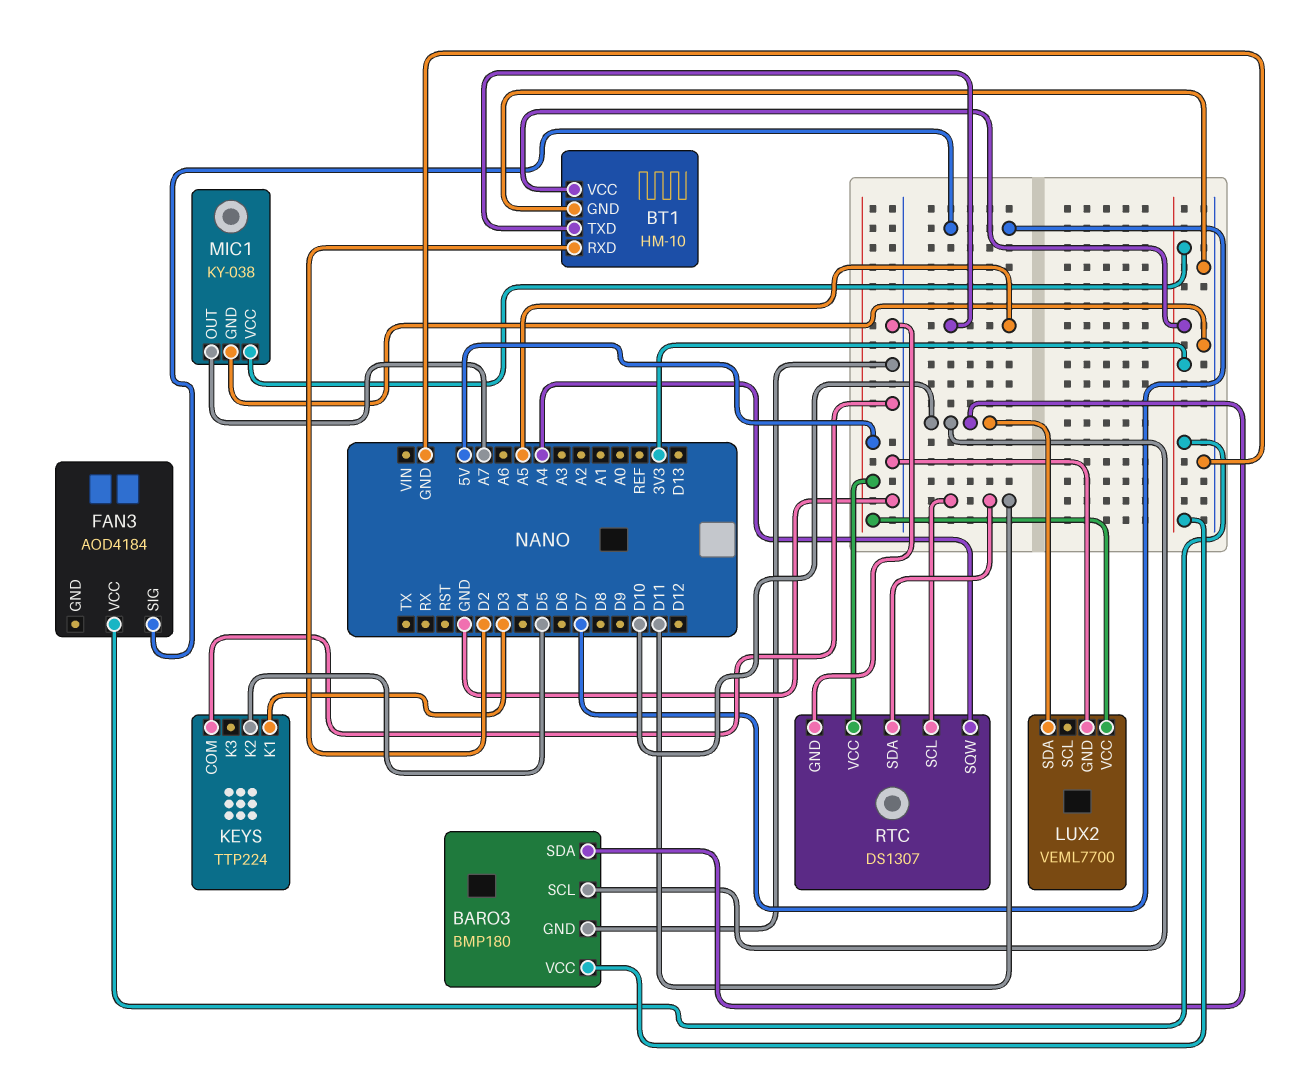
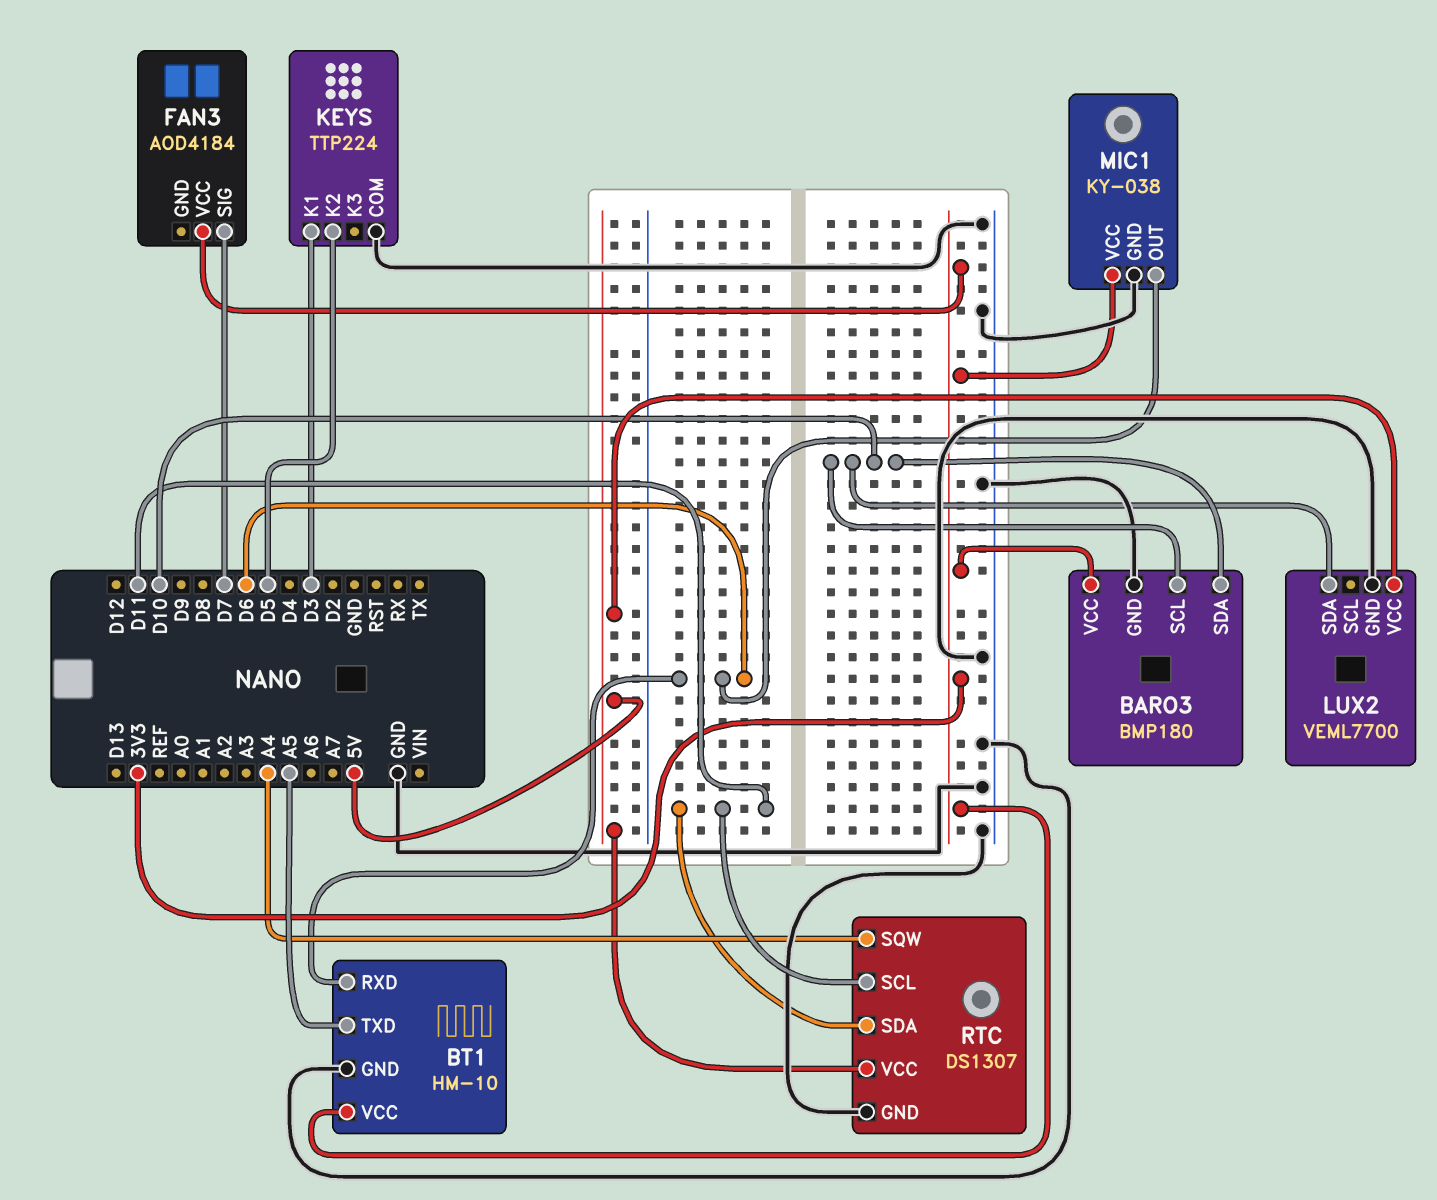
BT1 pin RXD: D2 -> D6
MIC1 pin OUT: A7 -> D6

